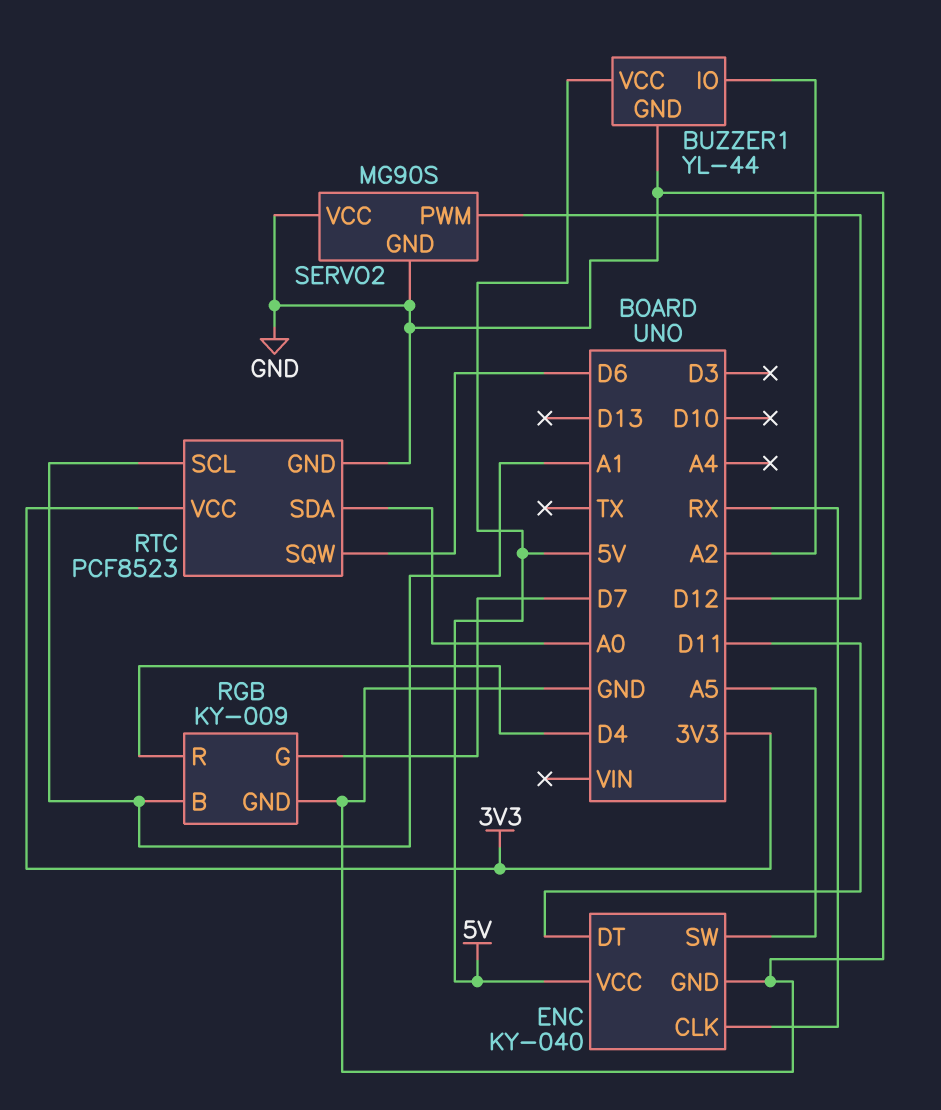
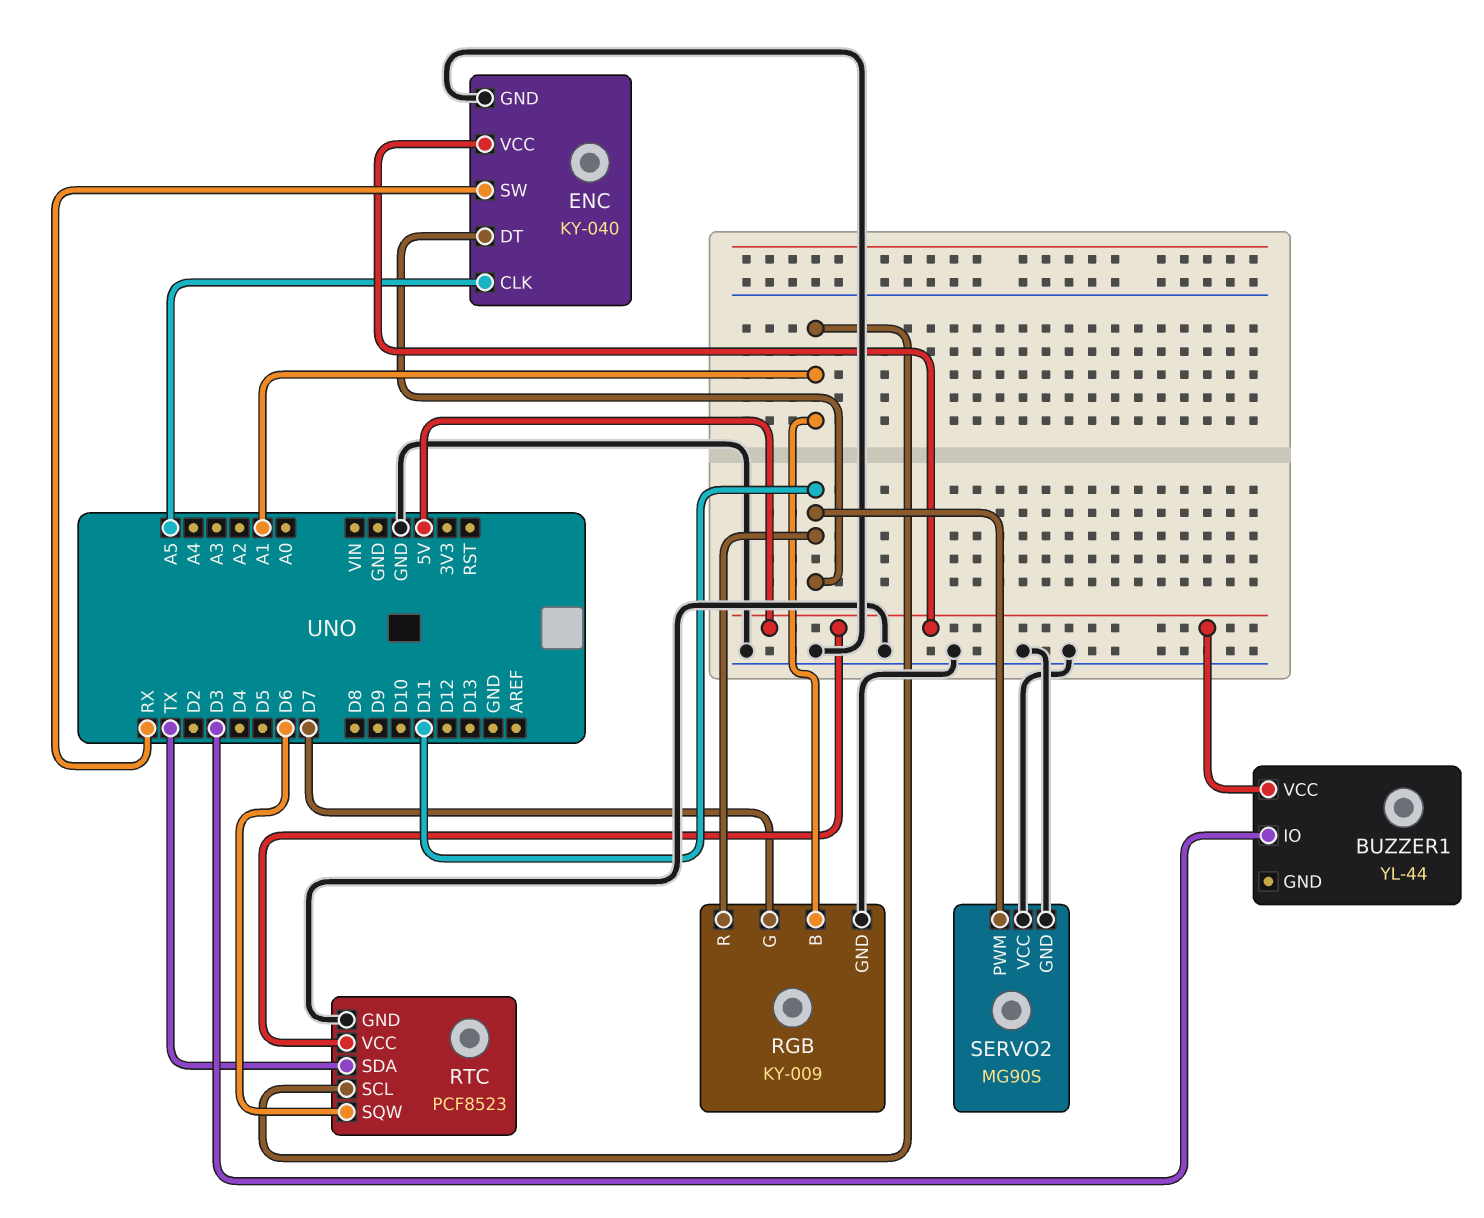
BUZZER1 pin GND: GND -> none
BUZZER1 pin IO: A2 -> D3
ENC pin CLK: RX -> A5
ENC pin SW: A5 -> RX
RGB pin R: D4 -> D11
RTC pin SDA: A0 -> TX
RTC pin VCC: 3V3 -> 5V
SERVO2 pin PWM: D12 -> D11

